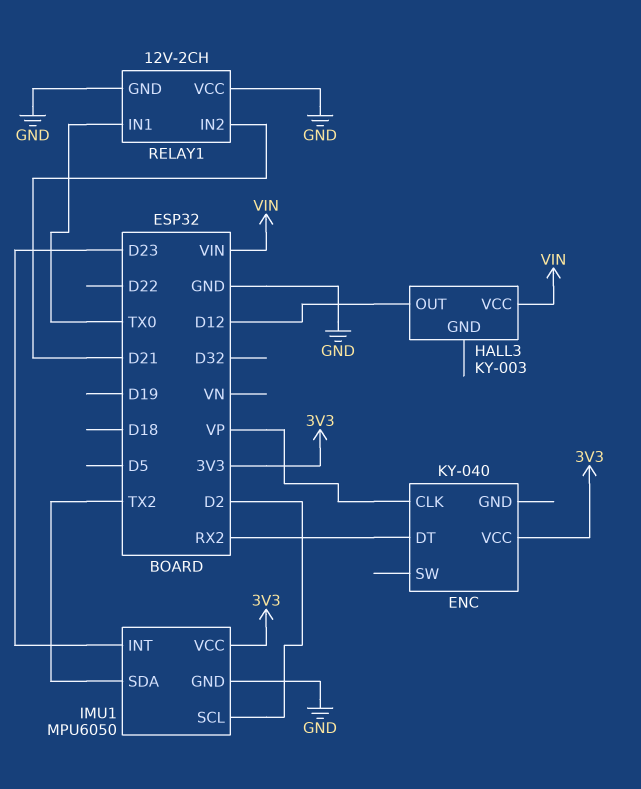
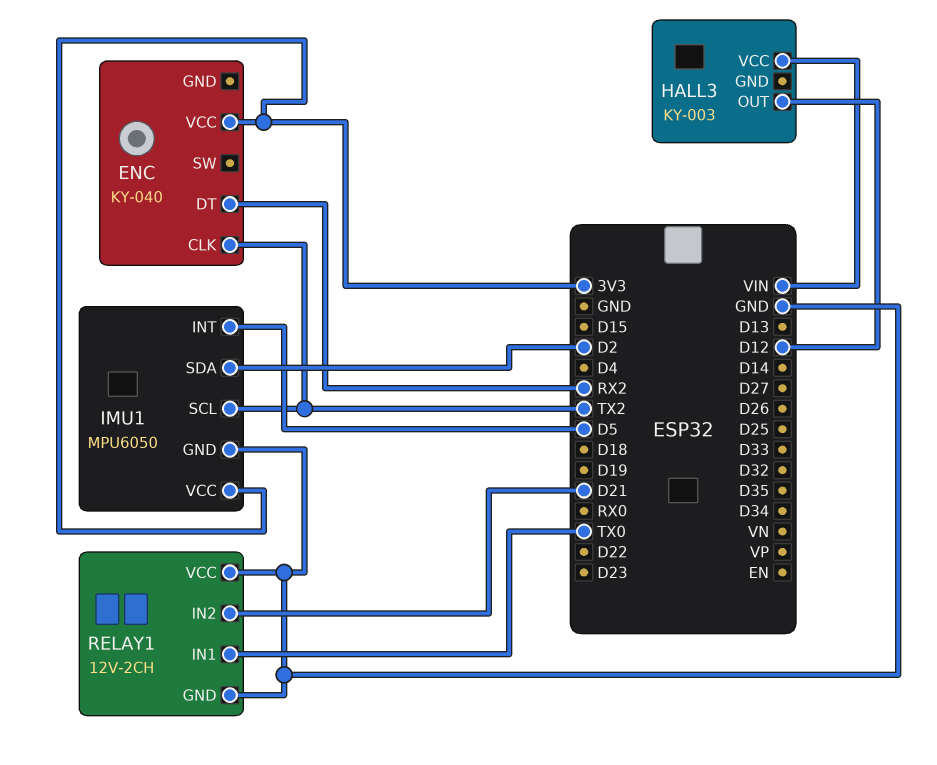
ENC pin CLK: VP -> TX2
IMU1 pin INT: D23 -> D5
IMU1 pin SCL: D2 -> TX2
IMU1 pin SDA: TX2 -> D2

